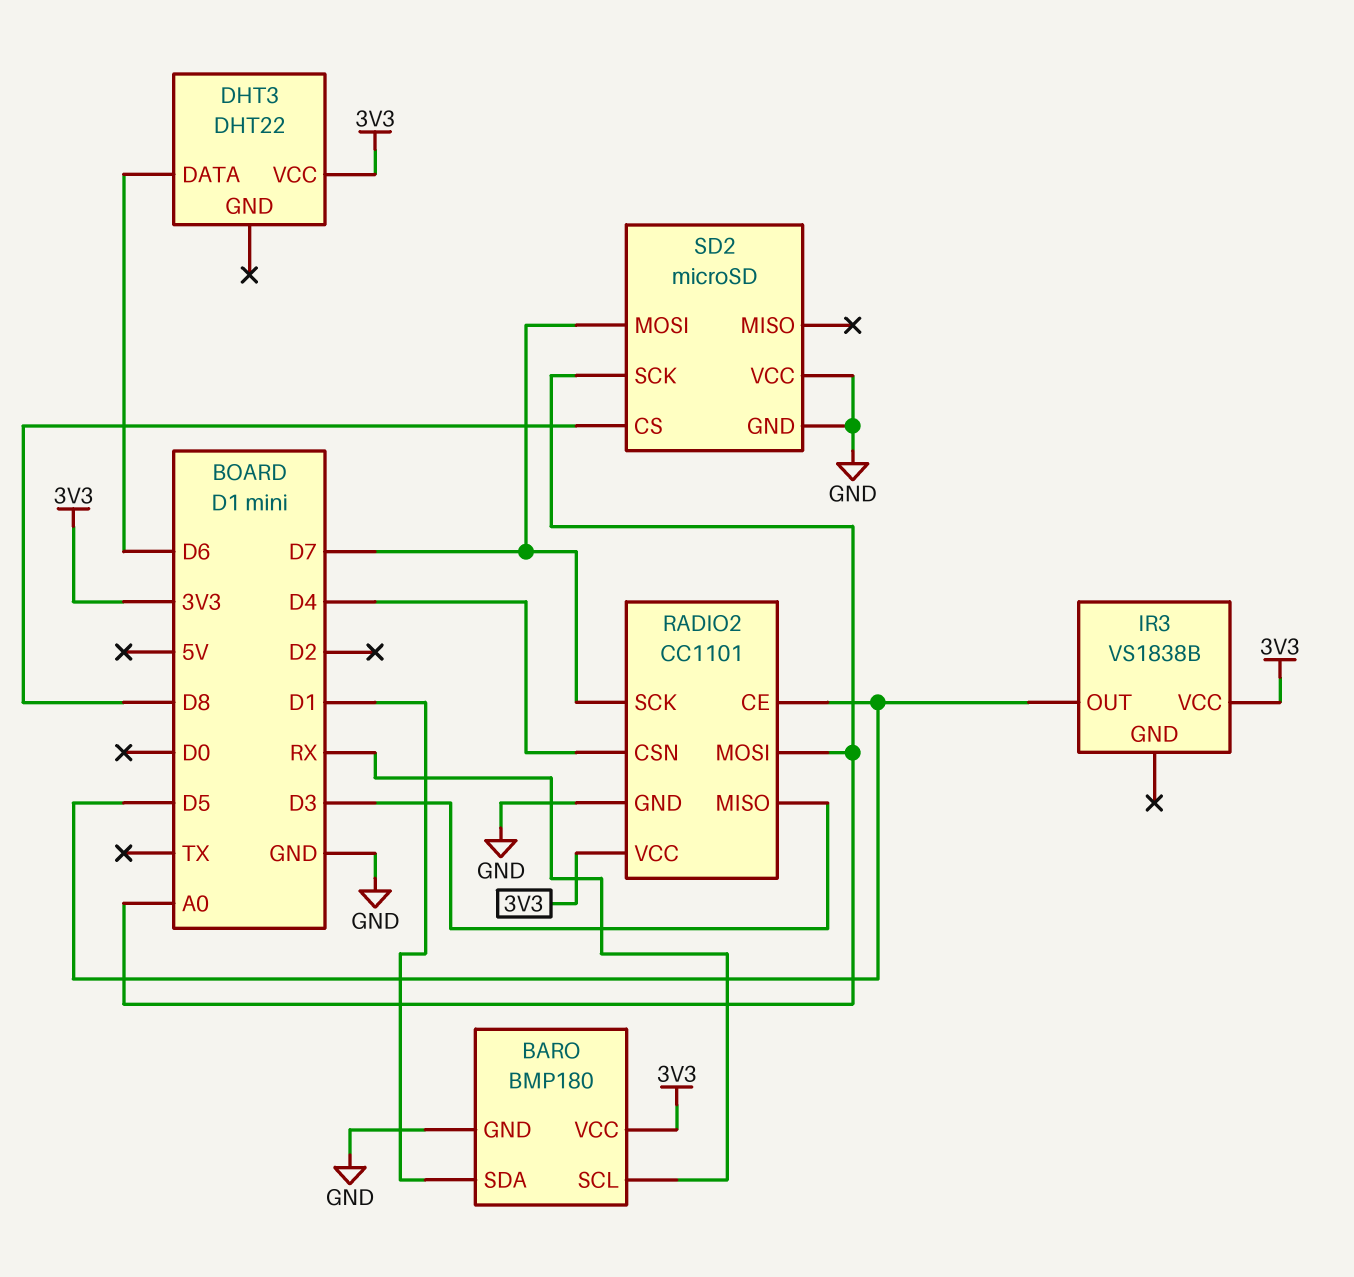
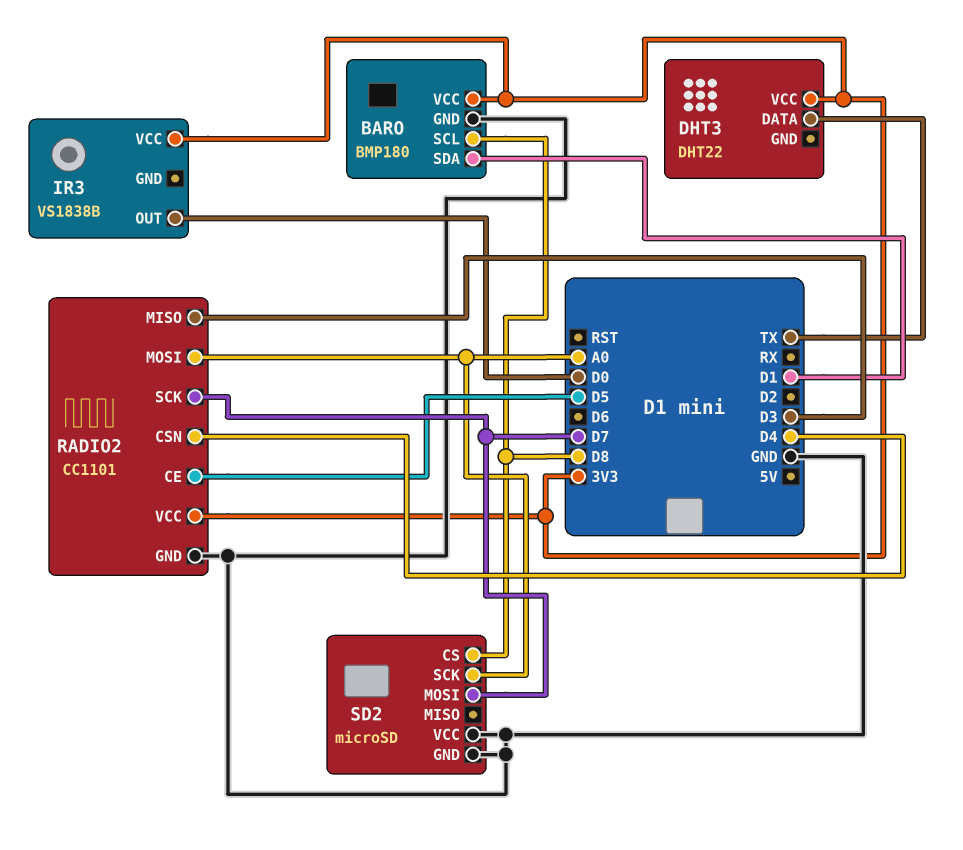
BARO pin SCL: RX -> D8
DHT3 pin DATA: D6 -> TX
IR3 pin OUT: D5 -> D0

